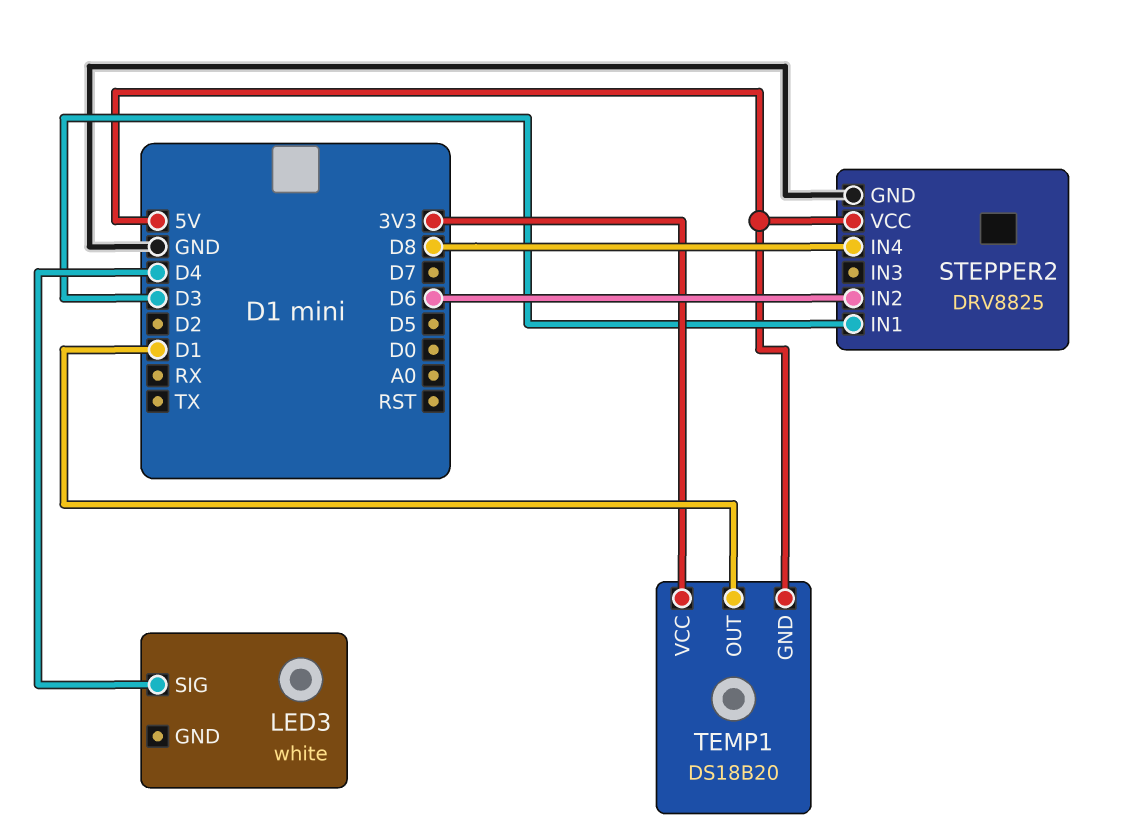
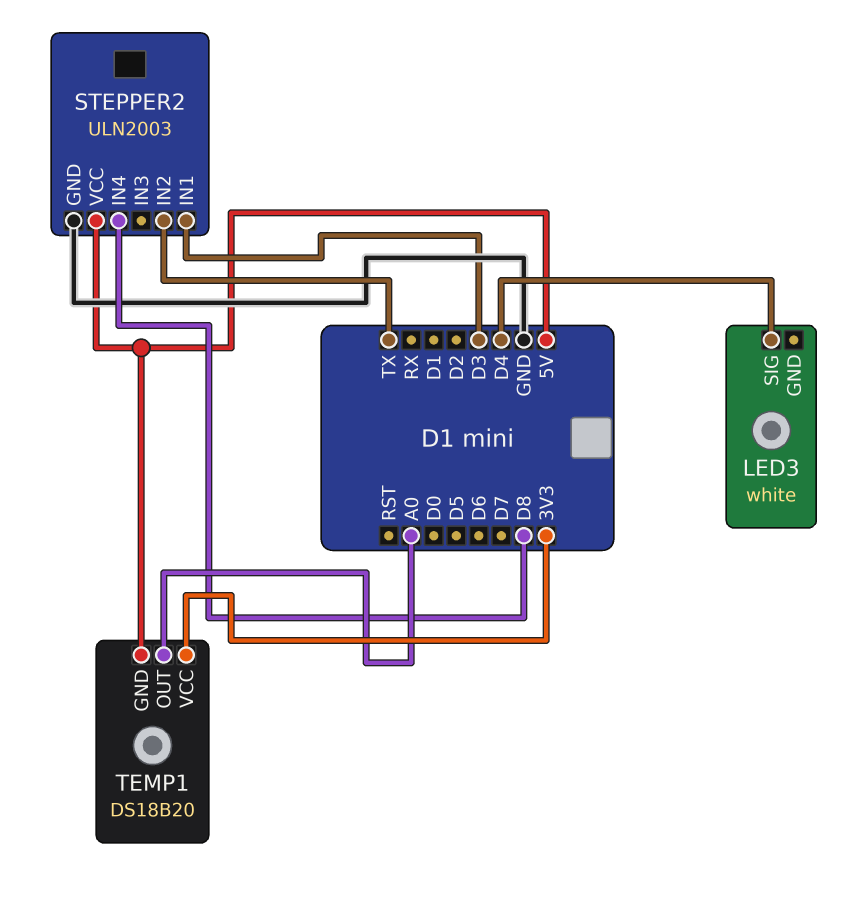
STEPPER2: DRV8825 -> ULN2003
STEPPER2 pin IN2: D6 -> TX
TEMP1 pin OUT: D1 -> A0

